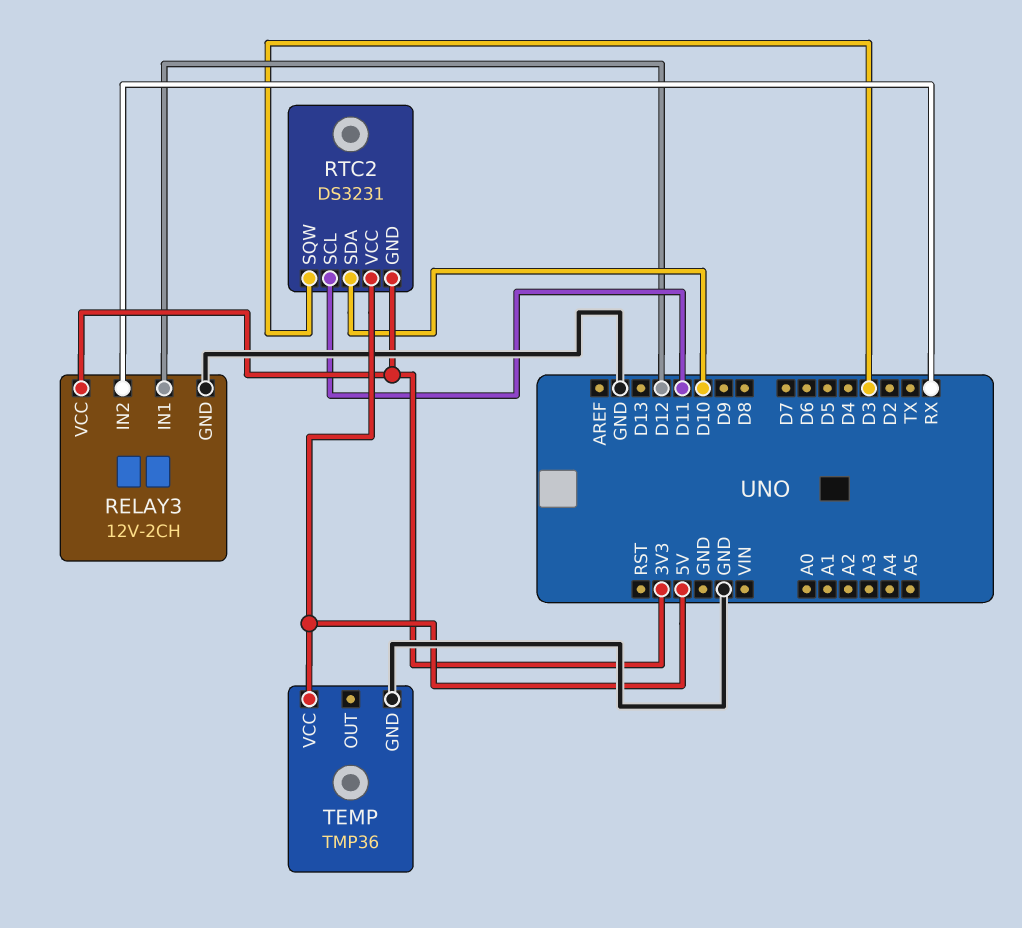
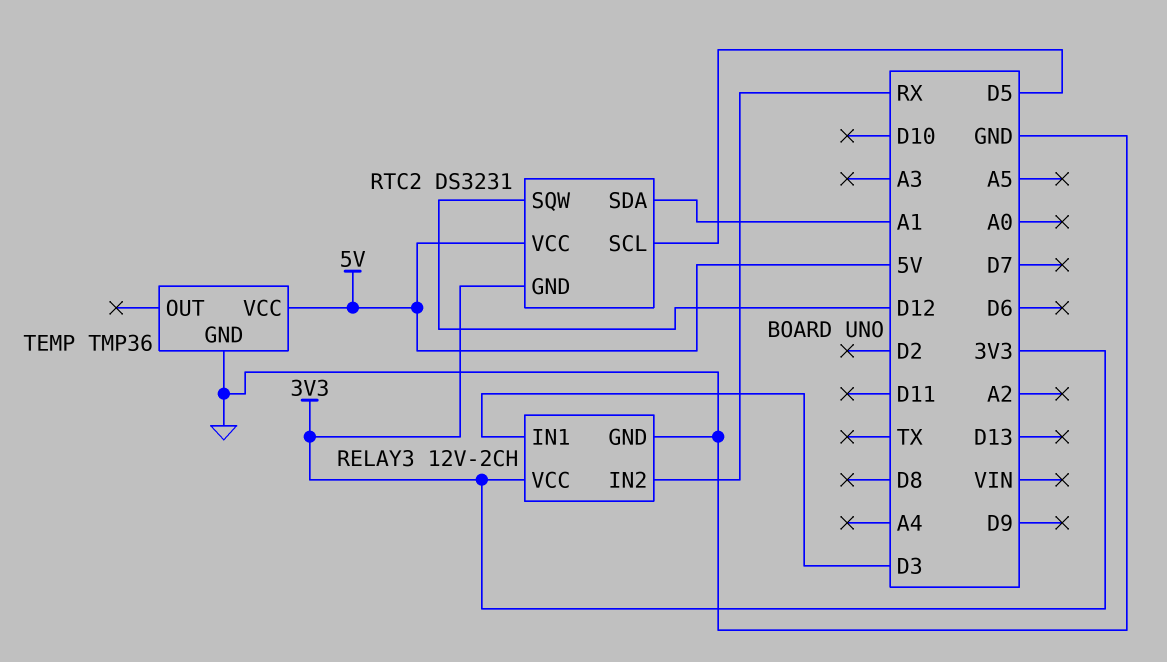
RELAY3 pin IN1: D12 -> D3
RTC2 pin SCL: D11 -> D5
RTC2 pin SDA: D10 -> A1
RTC2 pin SQW: D3 -> D12

